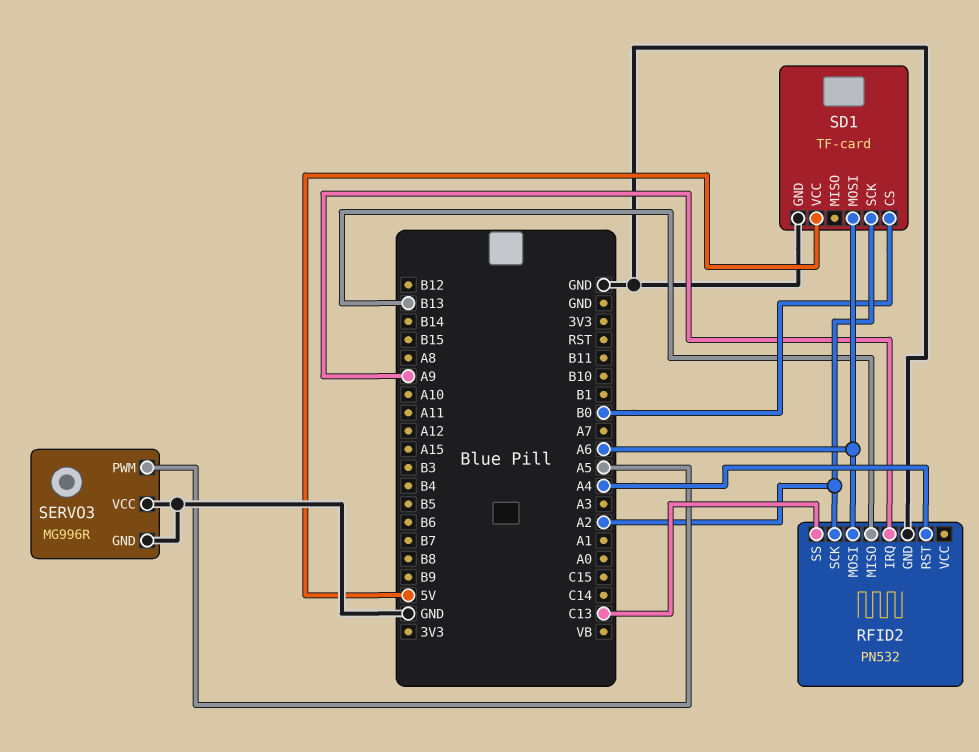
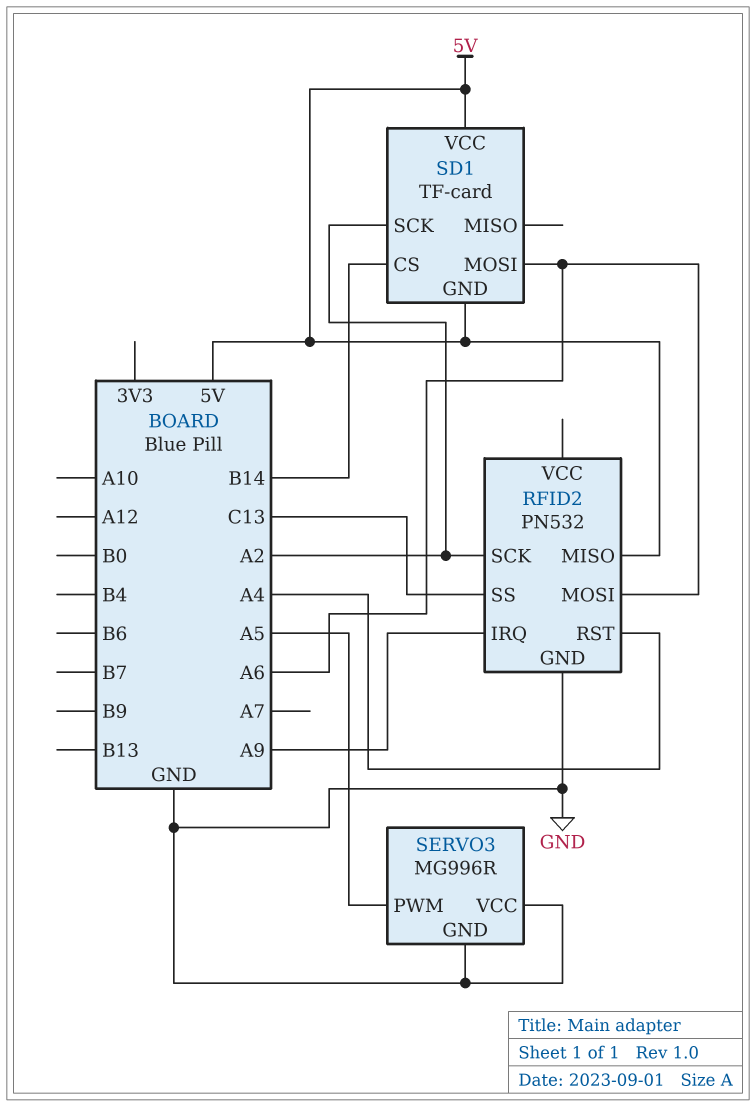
RFID2 pin MISO: B13 -> 5V
SD1 pin CS: B0 -> B14
SD1 pin GND: GND -> 5V

